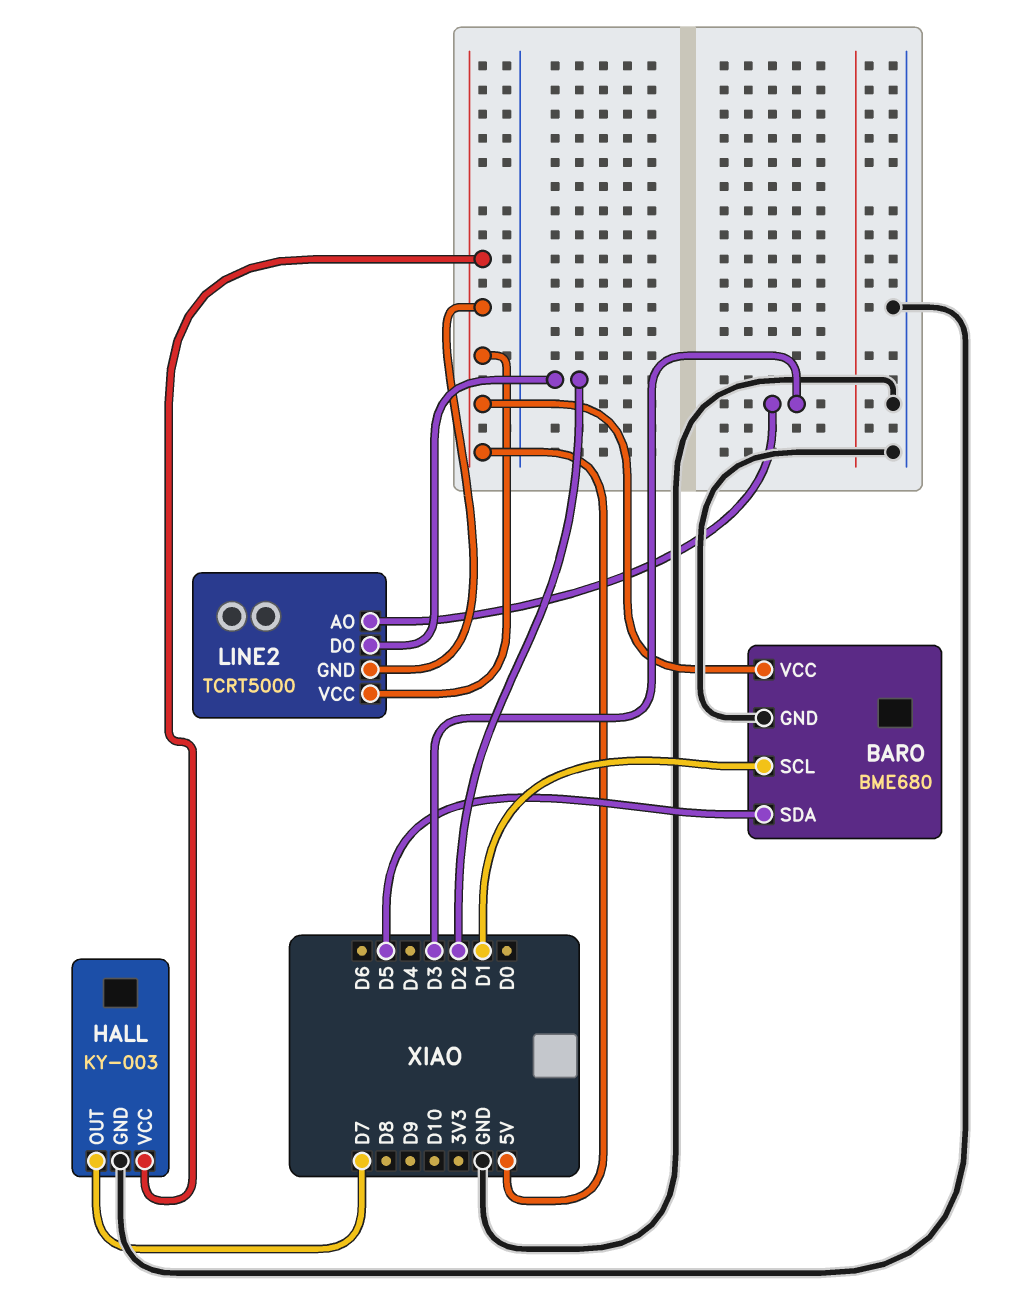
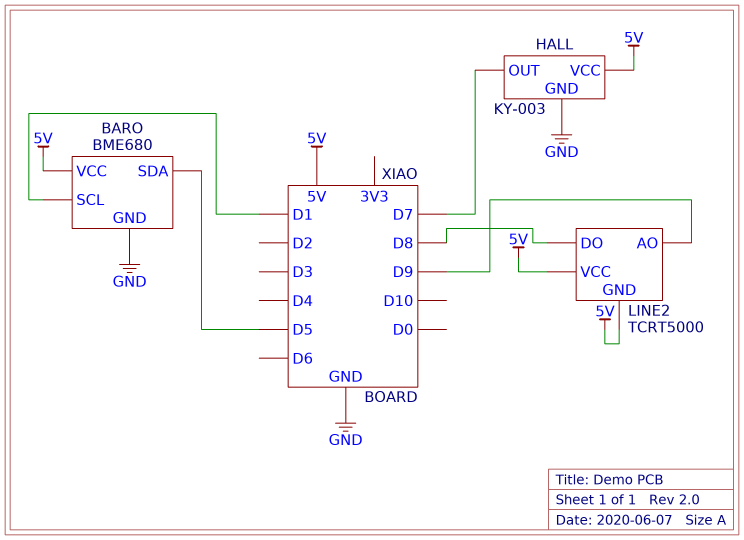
LINE2 pin AO: D3 -> D9
LINE2 pin DO: D2 -> D8

